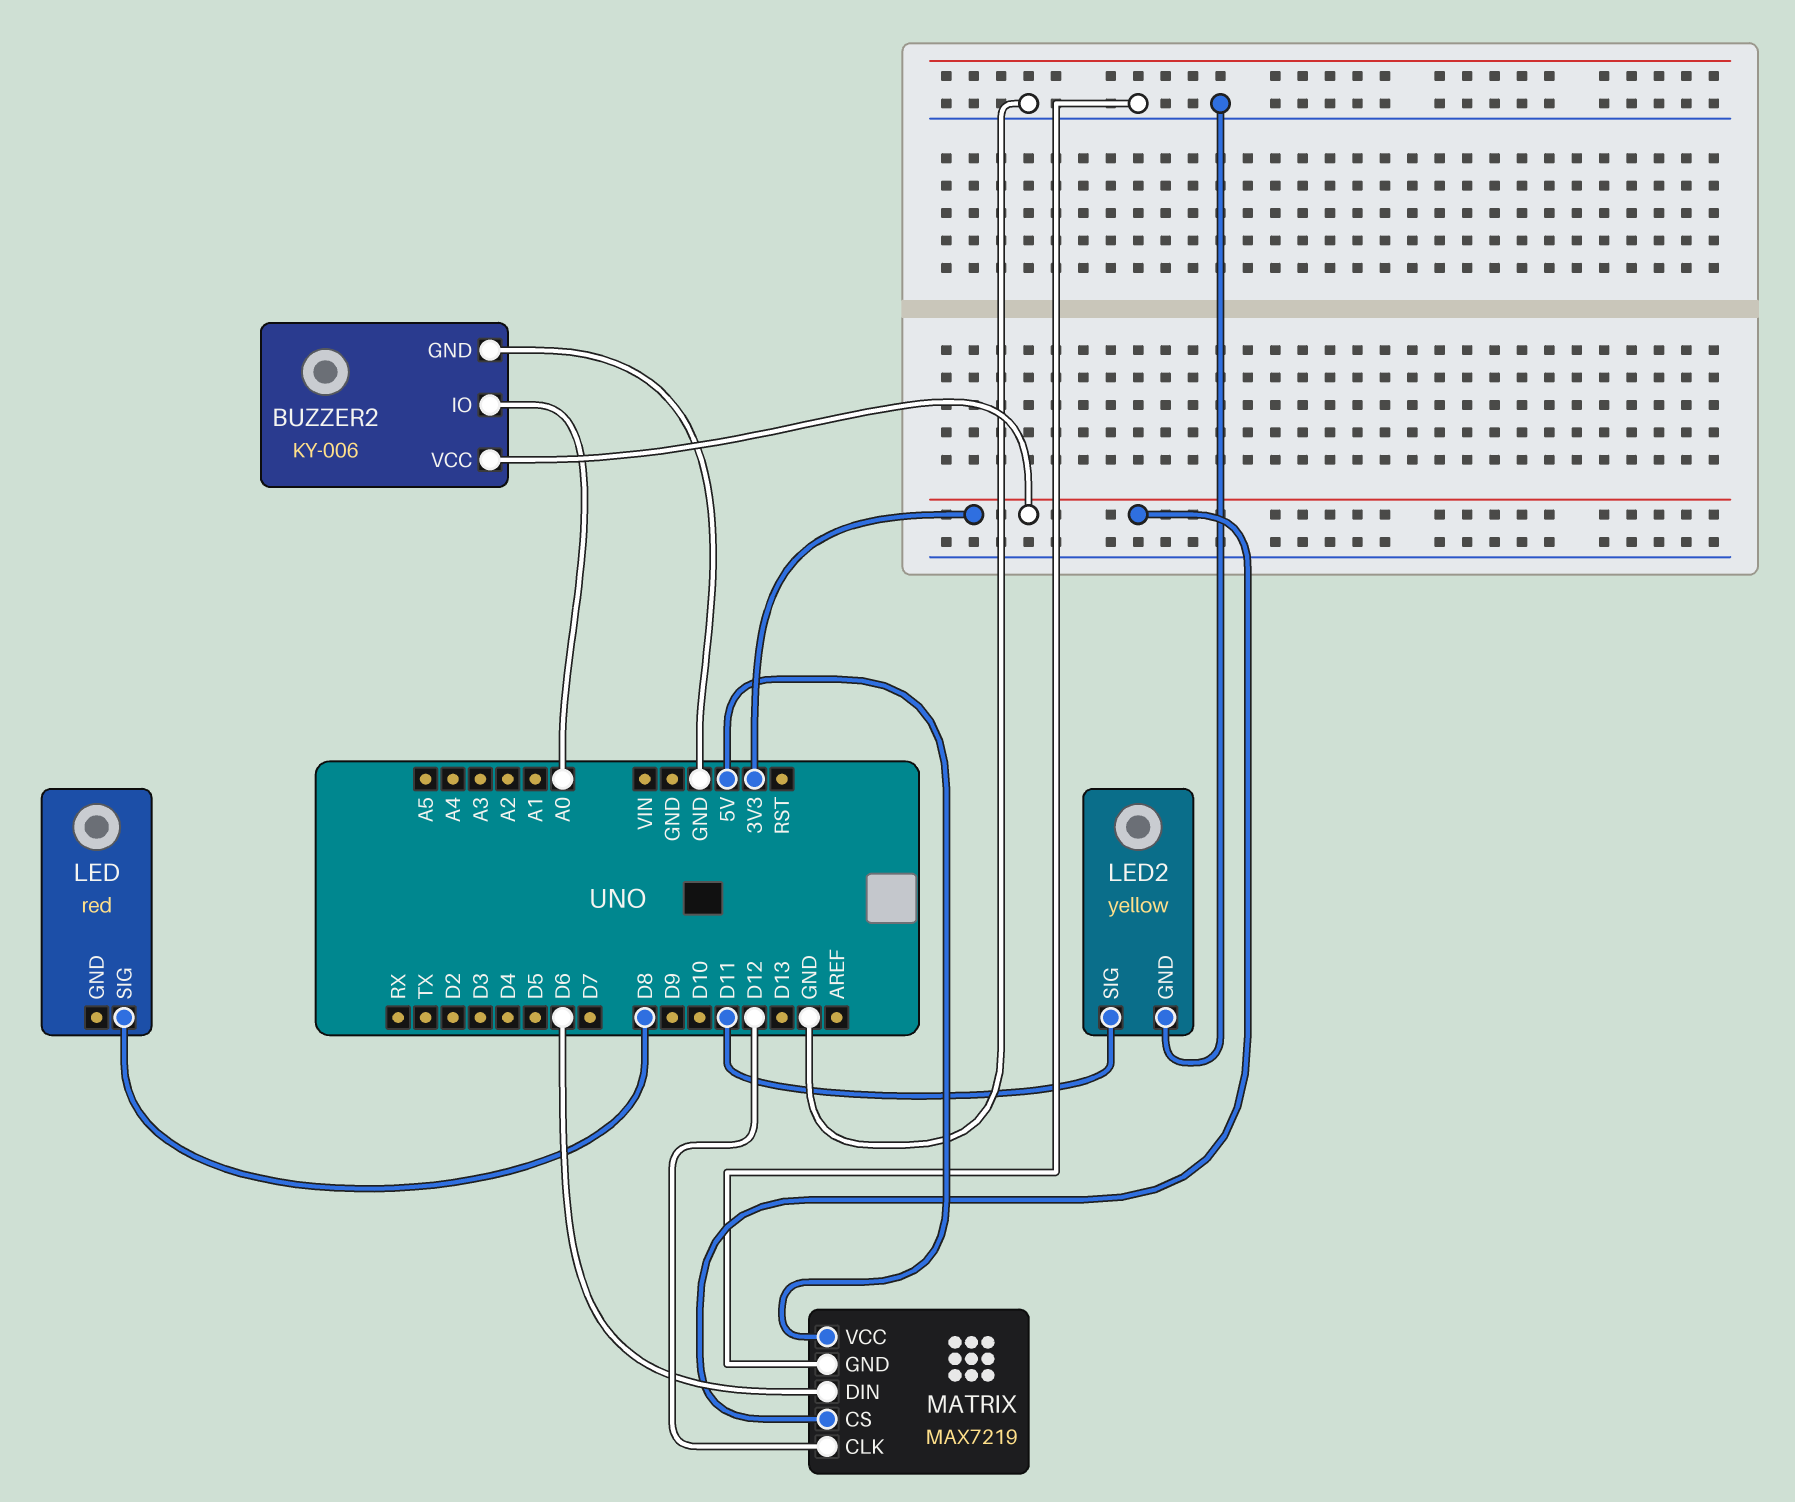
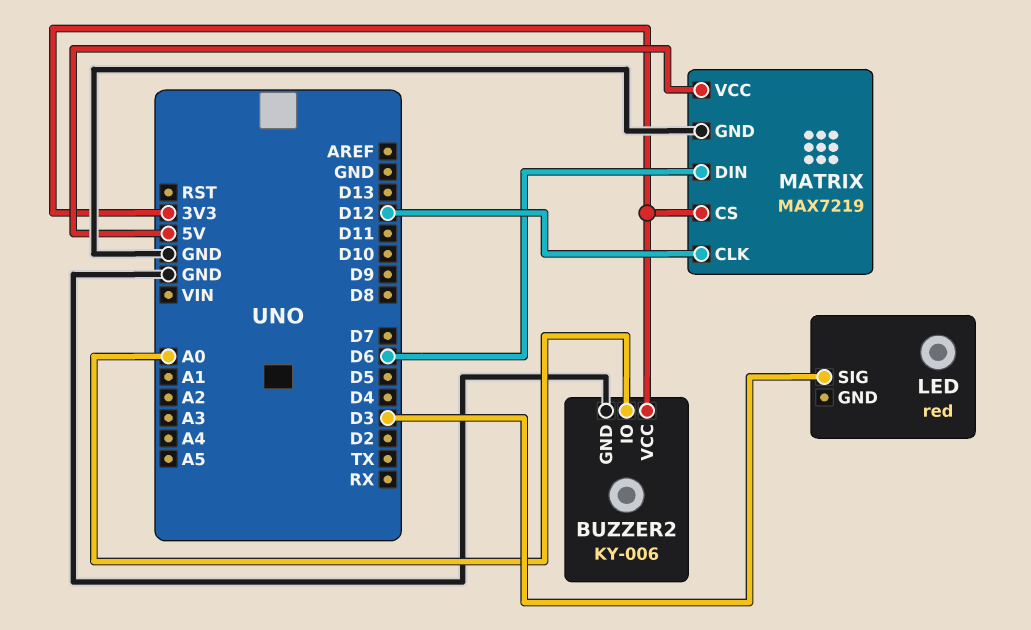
LED pin SIG: D8 -> D3
LED2: yellow -> none
LED2 pin GND: GND -> none
LED2 pin SIG: D11 -> none

